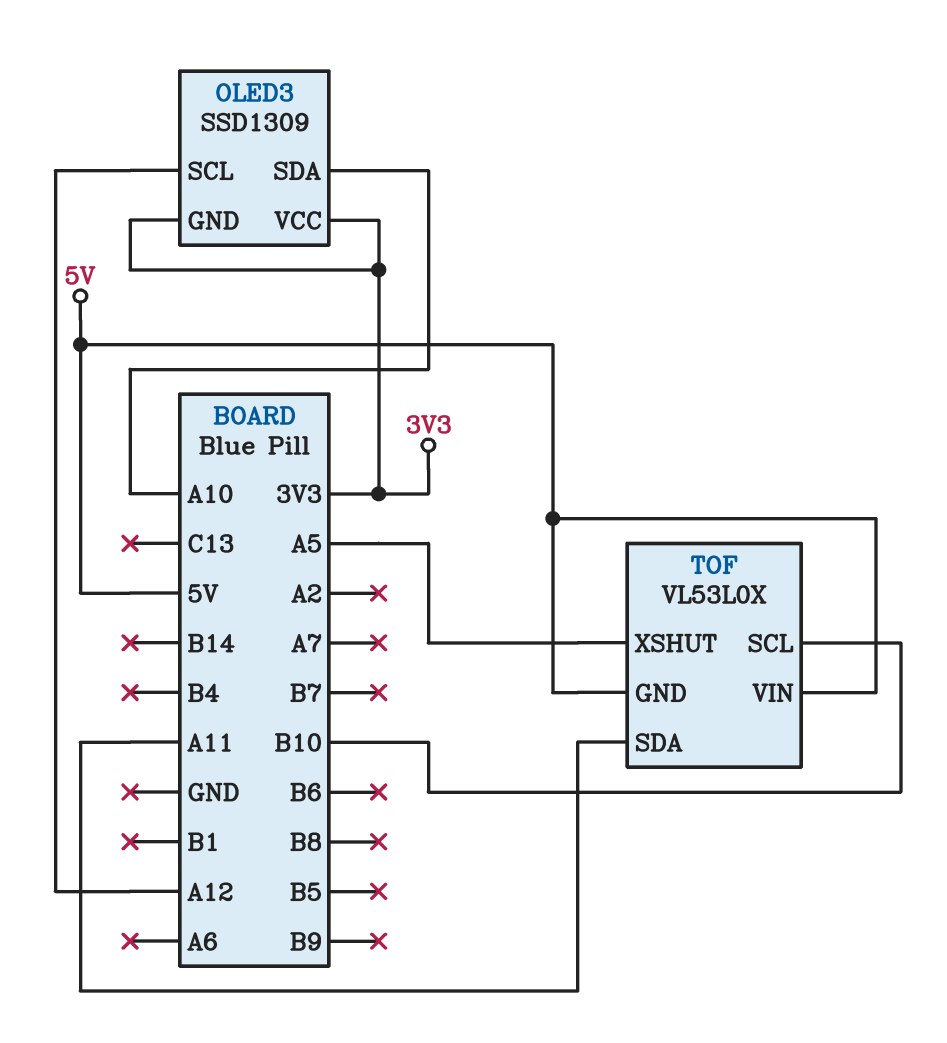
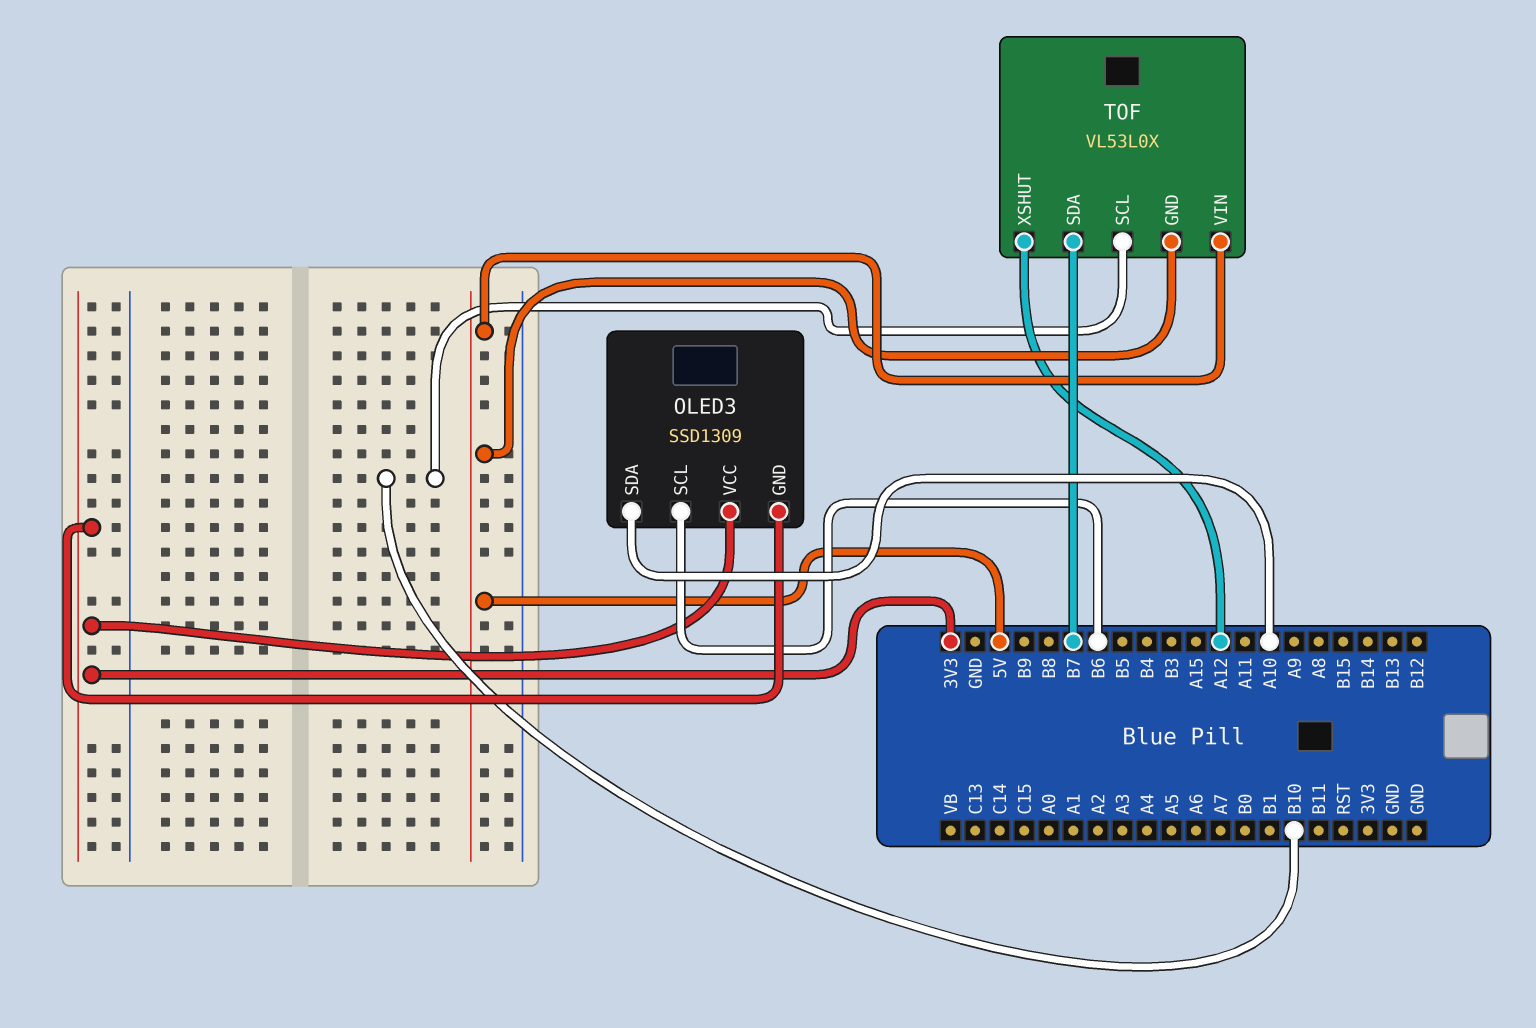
OLED3 pin SCL: A12 -> B6
TOF pin SDA: A11 -> B7
TOF pin XSHUT: A5 -> A12

